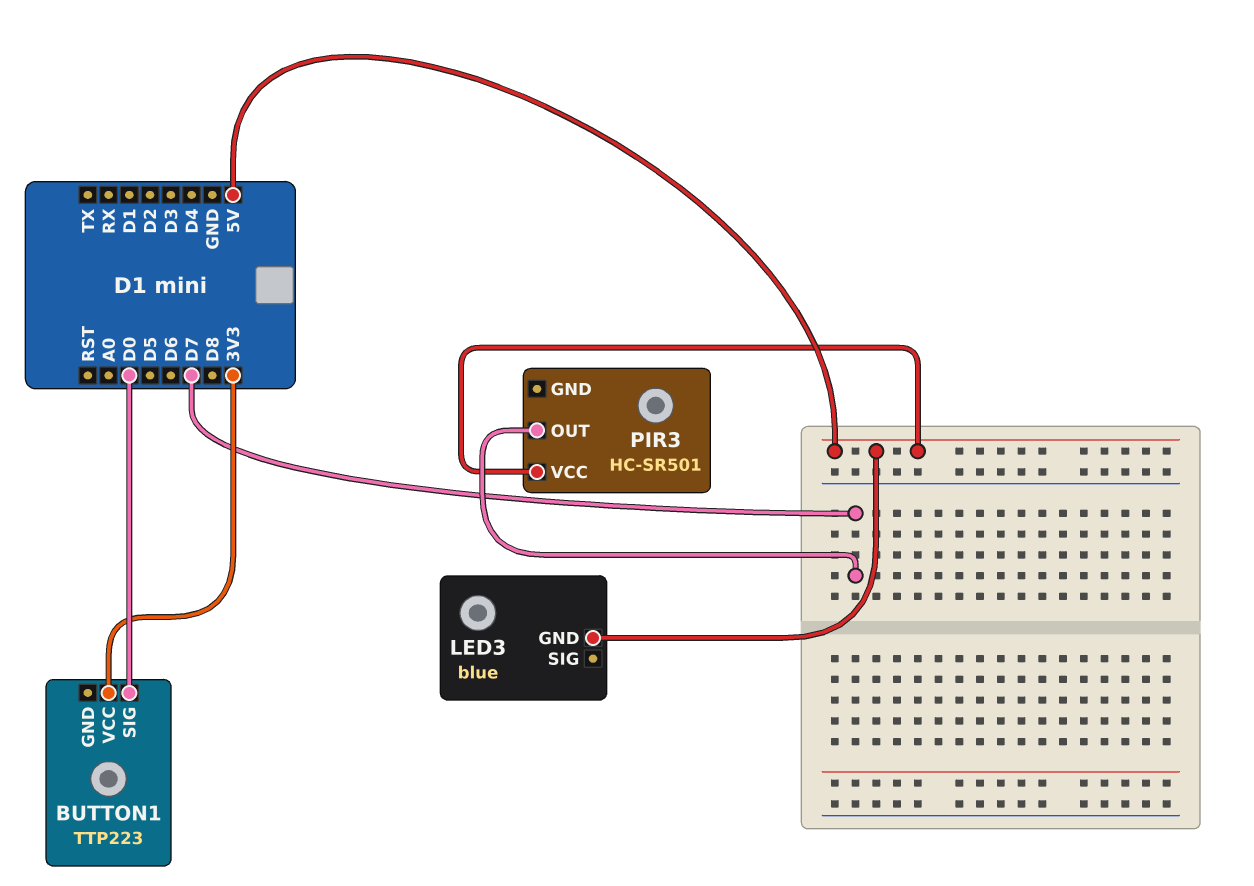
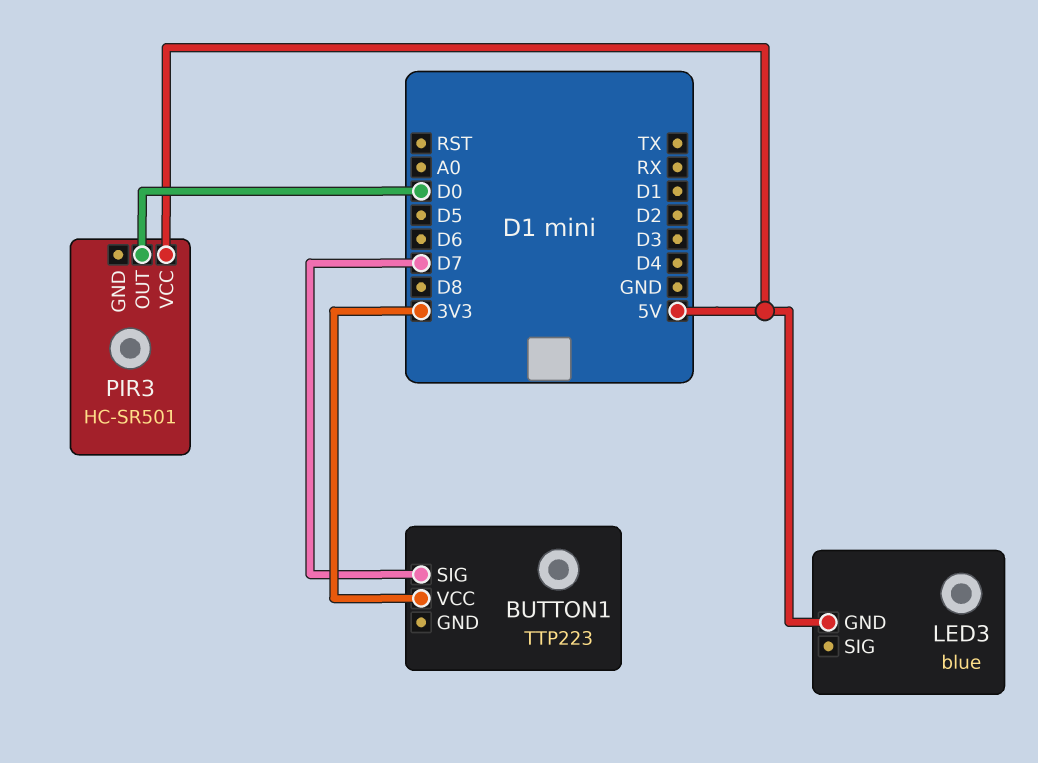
BUTTON1 pin SIG: D0 -> D7
PIR3 pin OUT: D7 -> D0

